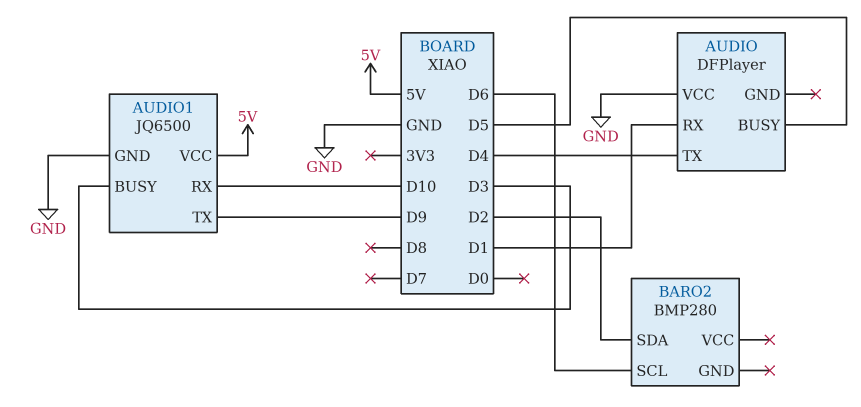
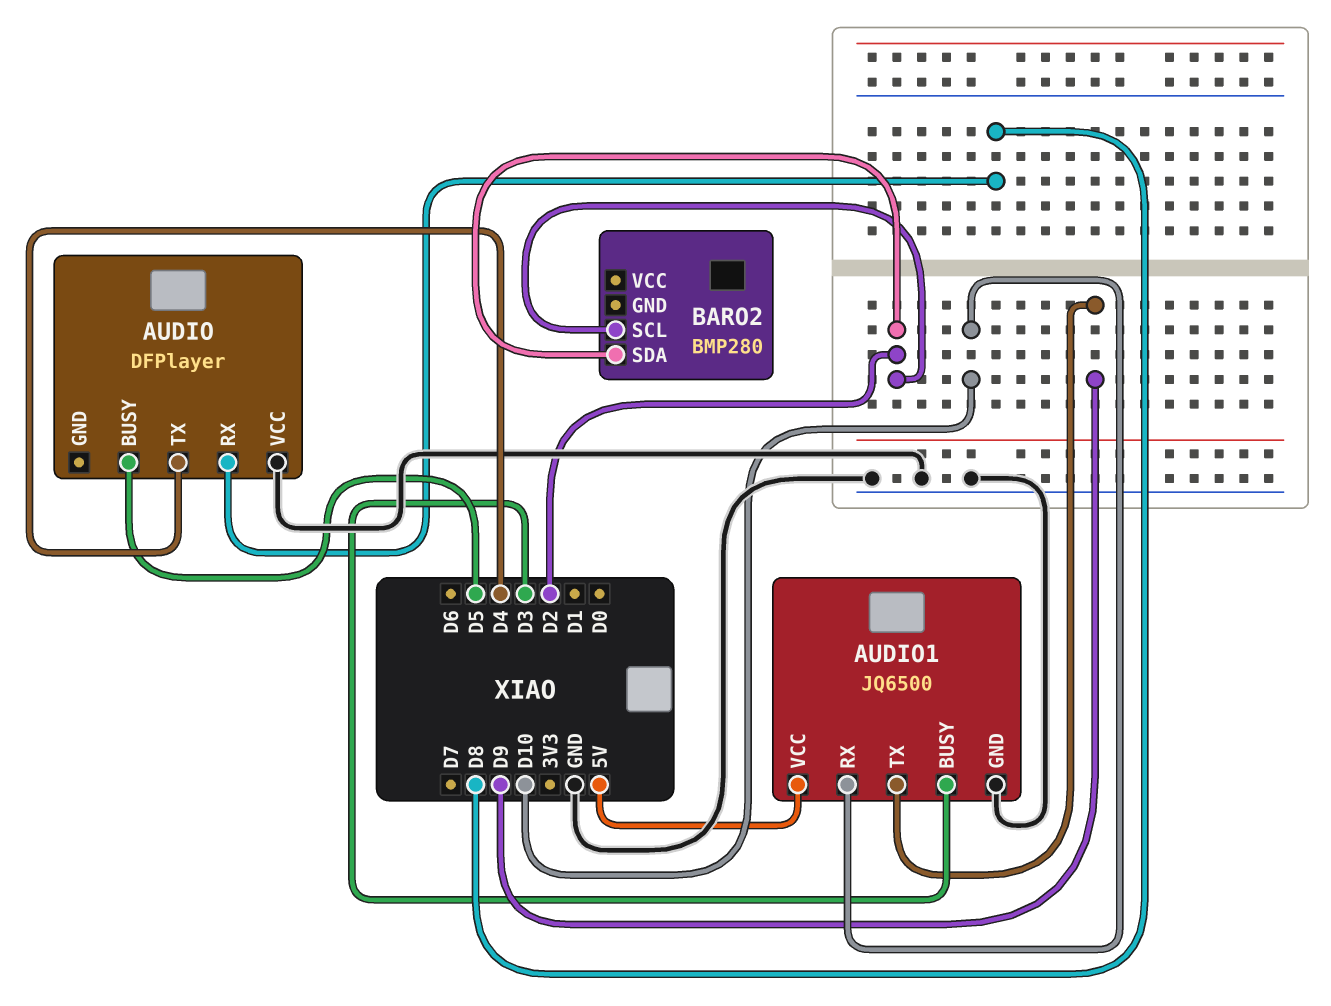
AUDIO pin RX: D1 -> D8
BARO2 pin SCL: D6 -> D2

